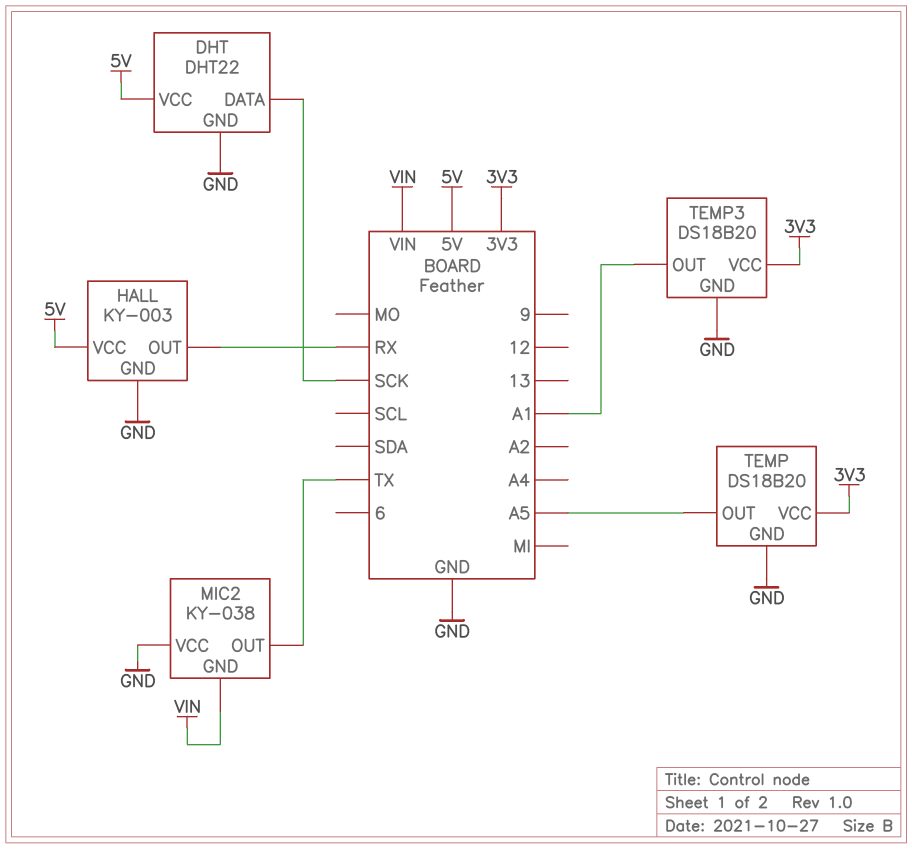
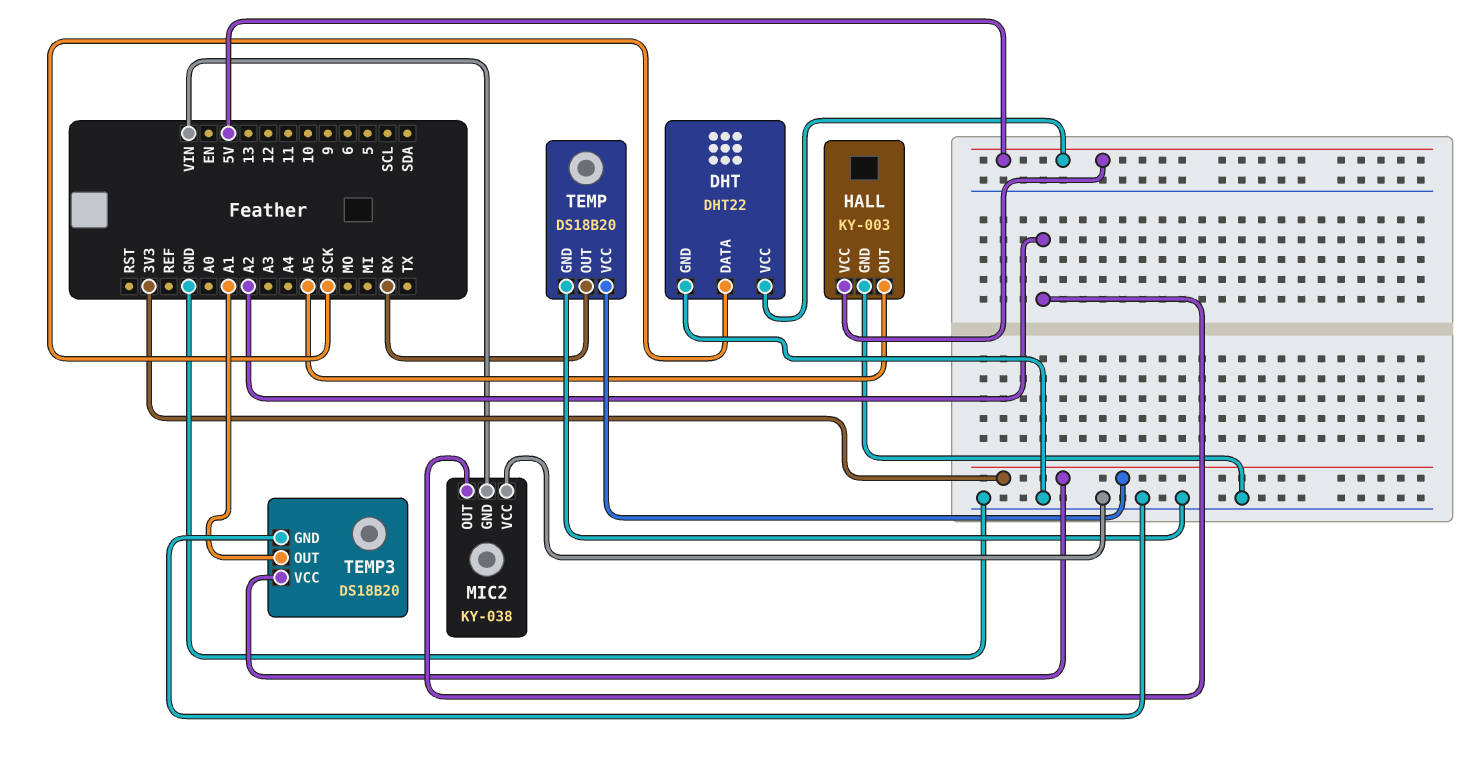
HALL pin OUT: RX -> A5
MIC2 pin OUT: TX -> A2
TEMP pin OUT: A5 -> RX

